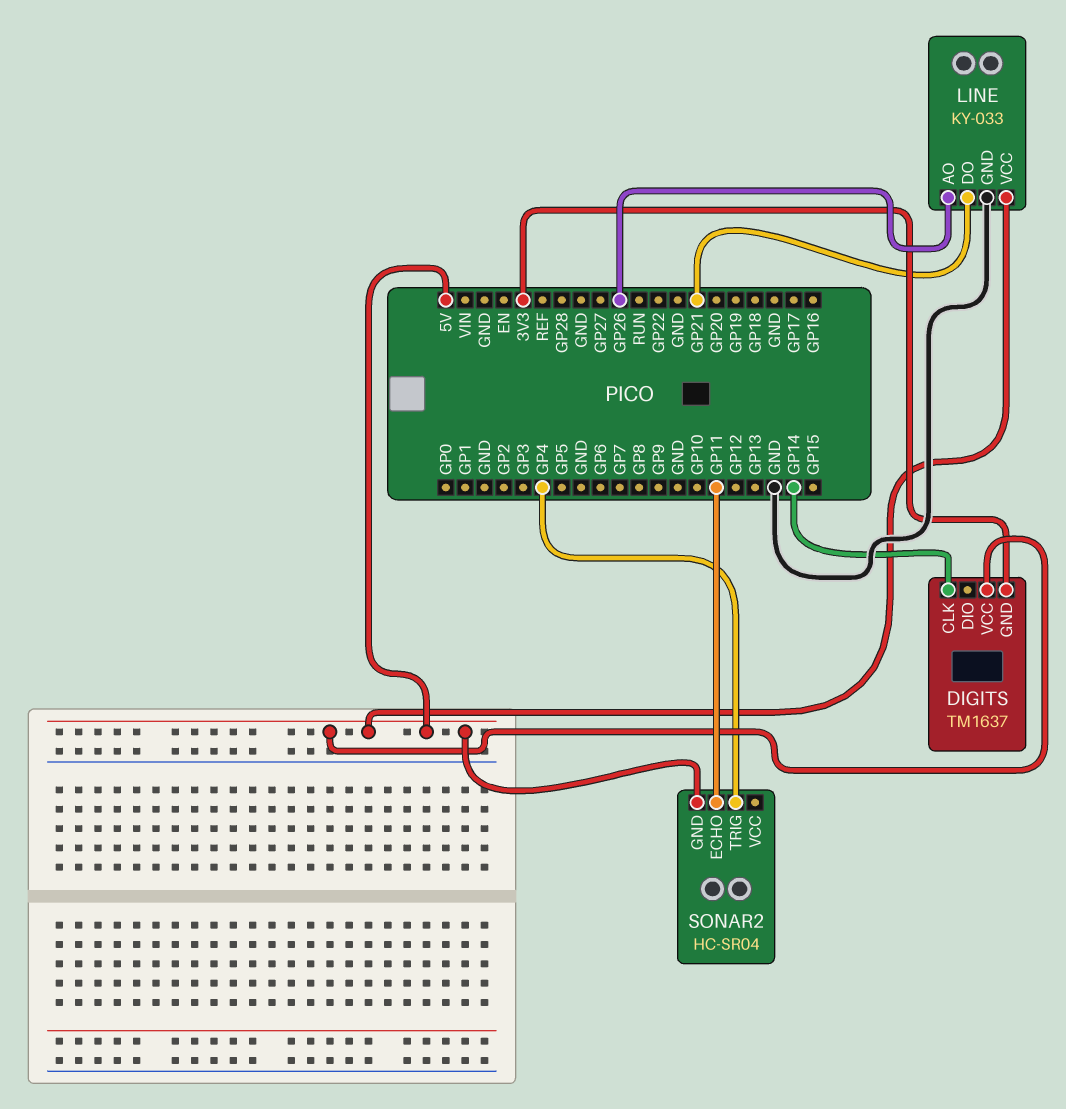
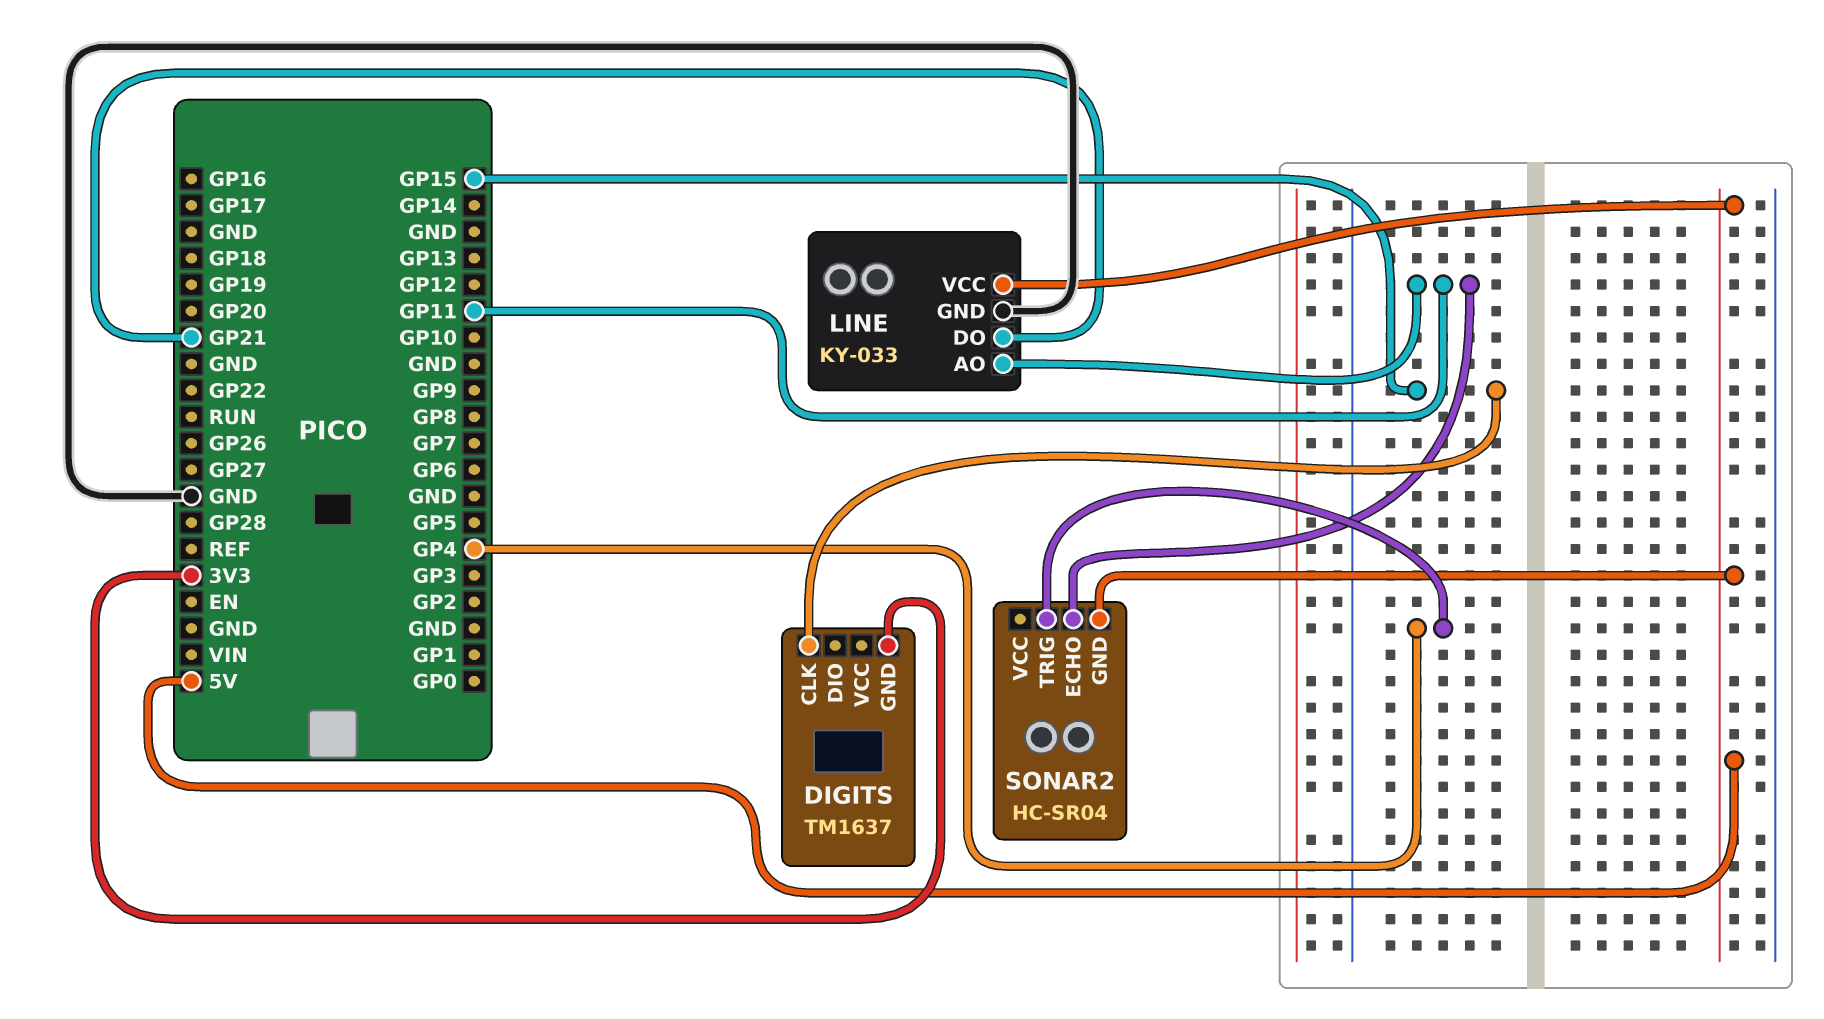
DIGITS pin CLK: GP14 -> GP15
DIGITS pin VCC: 5V -> none
LINE pin AO: GP26 -> GP11

